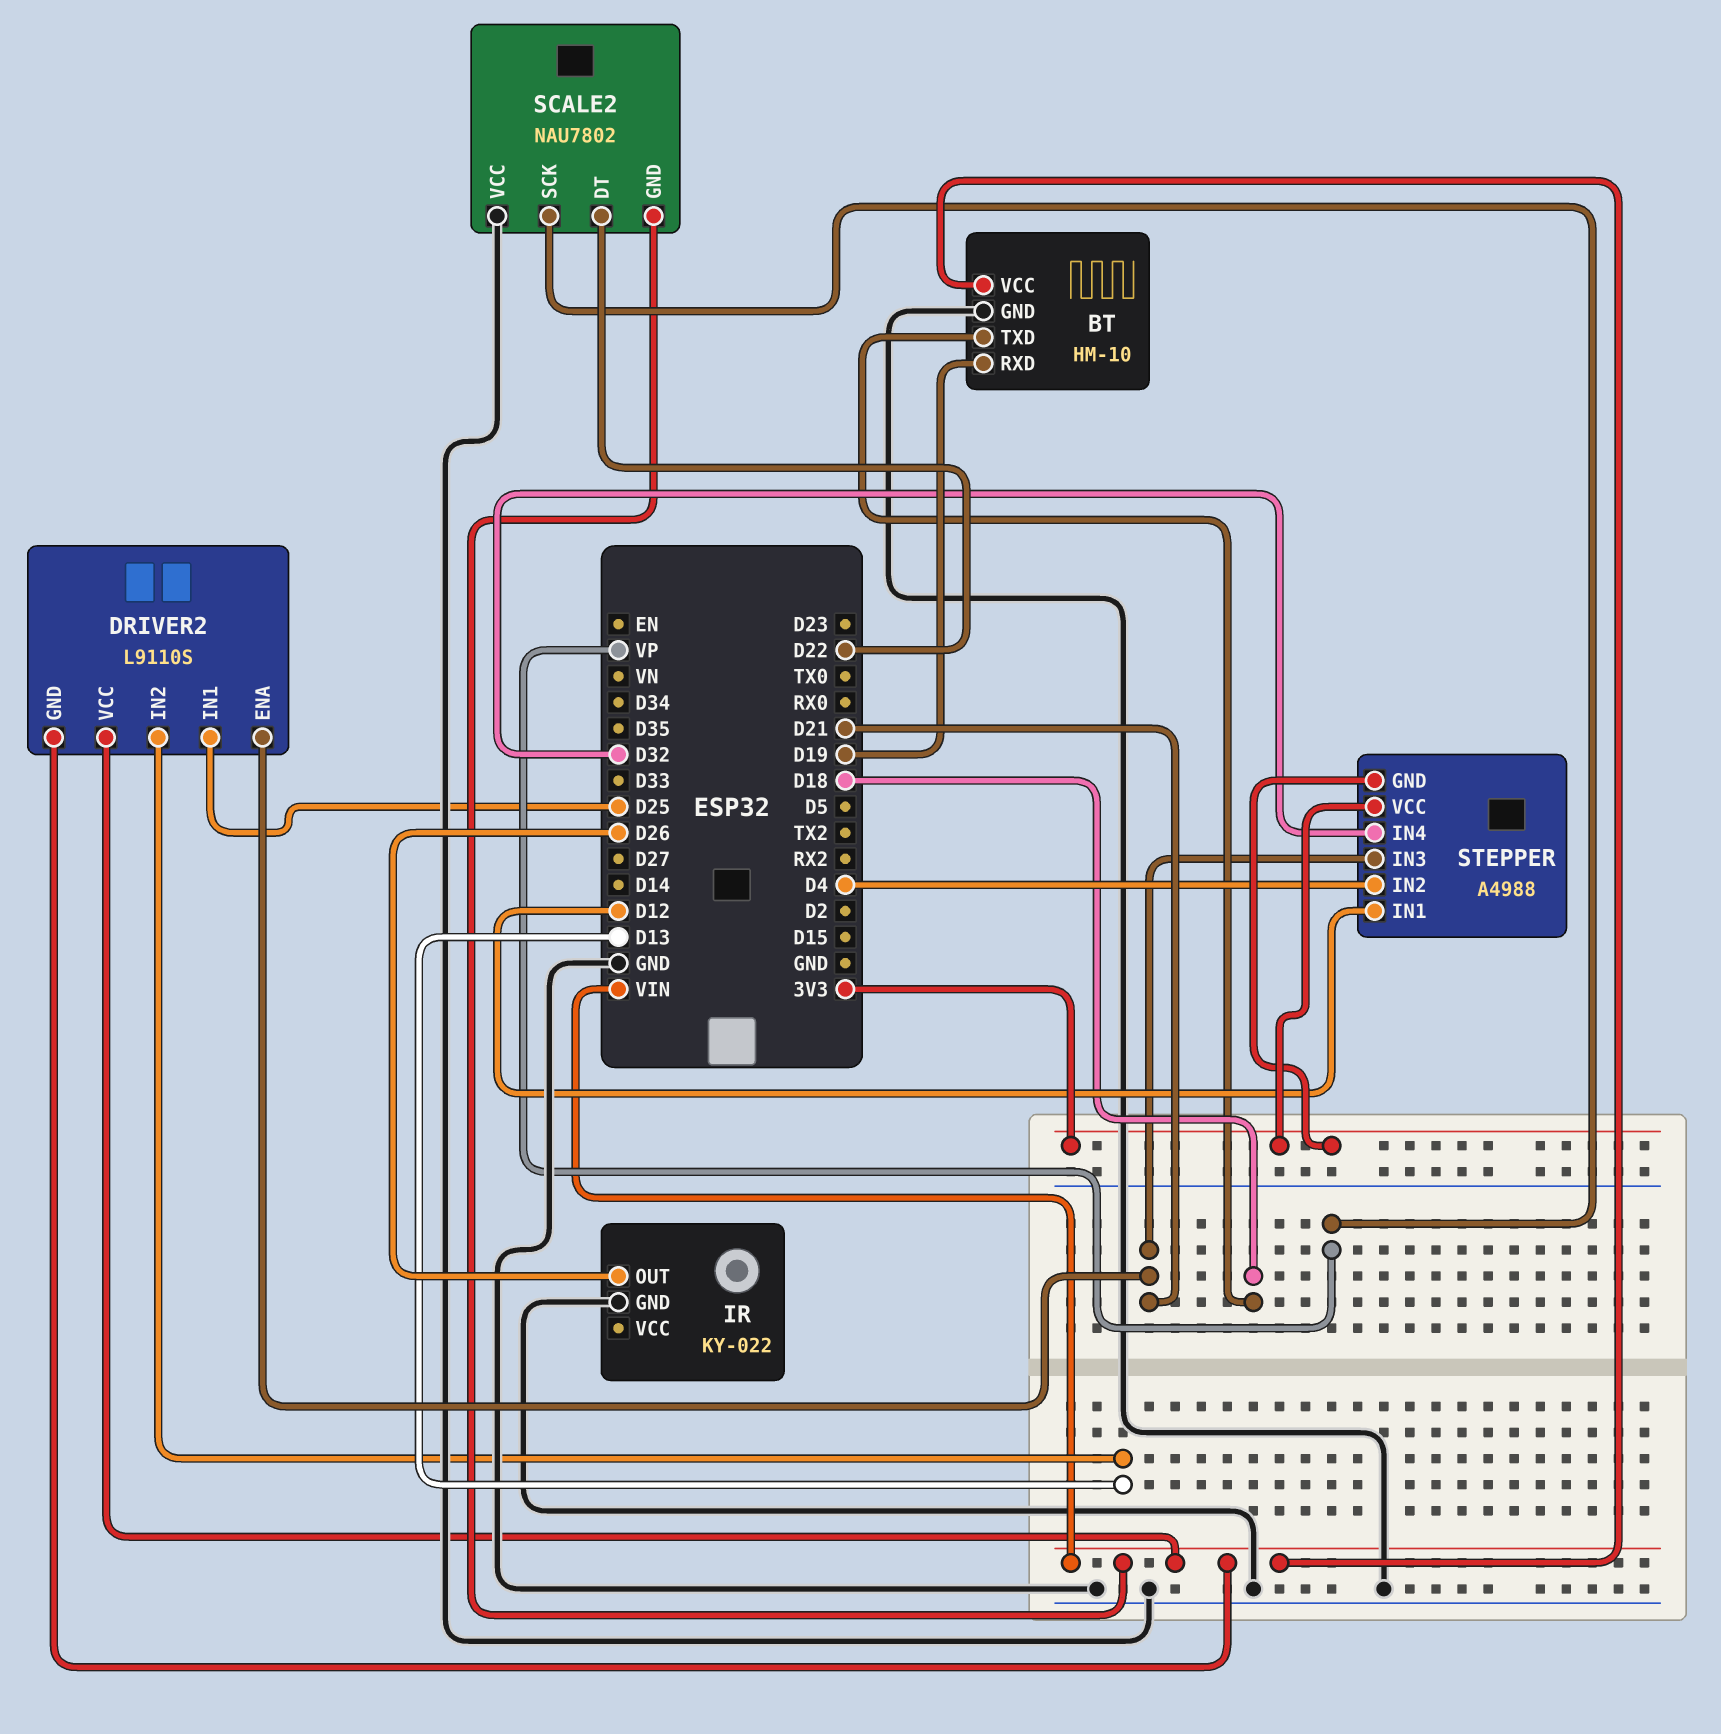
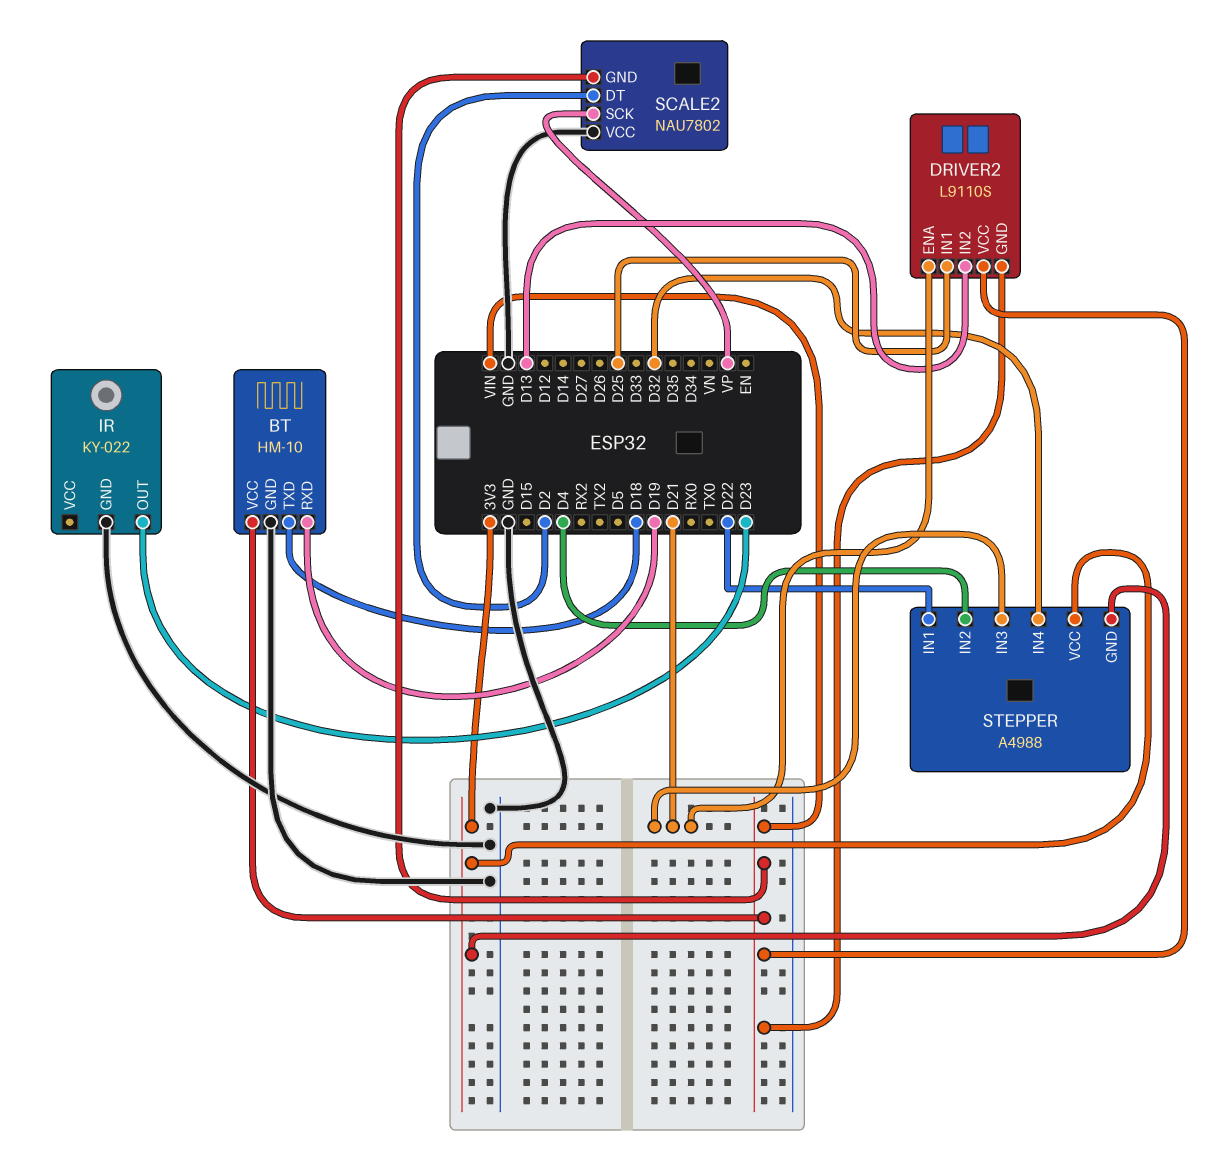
IR pin OUT: D26 -> D23
SCALE2 pin DT: D22 -> D2
STEPPER pin IN1: D12 -> D22

